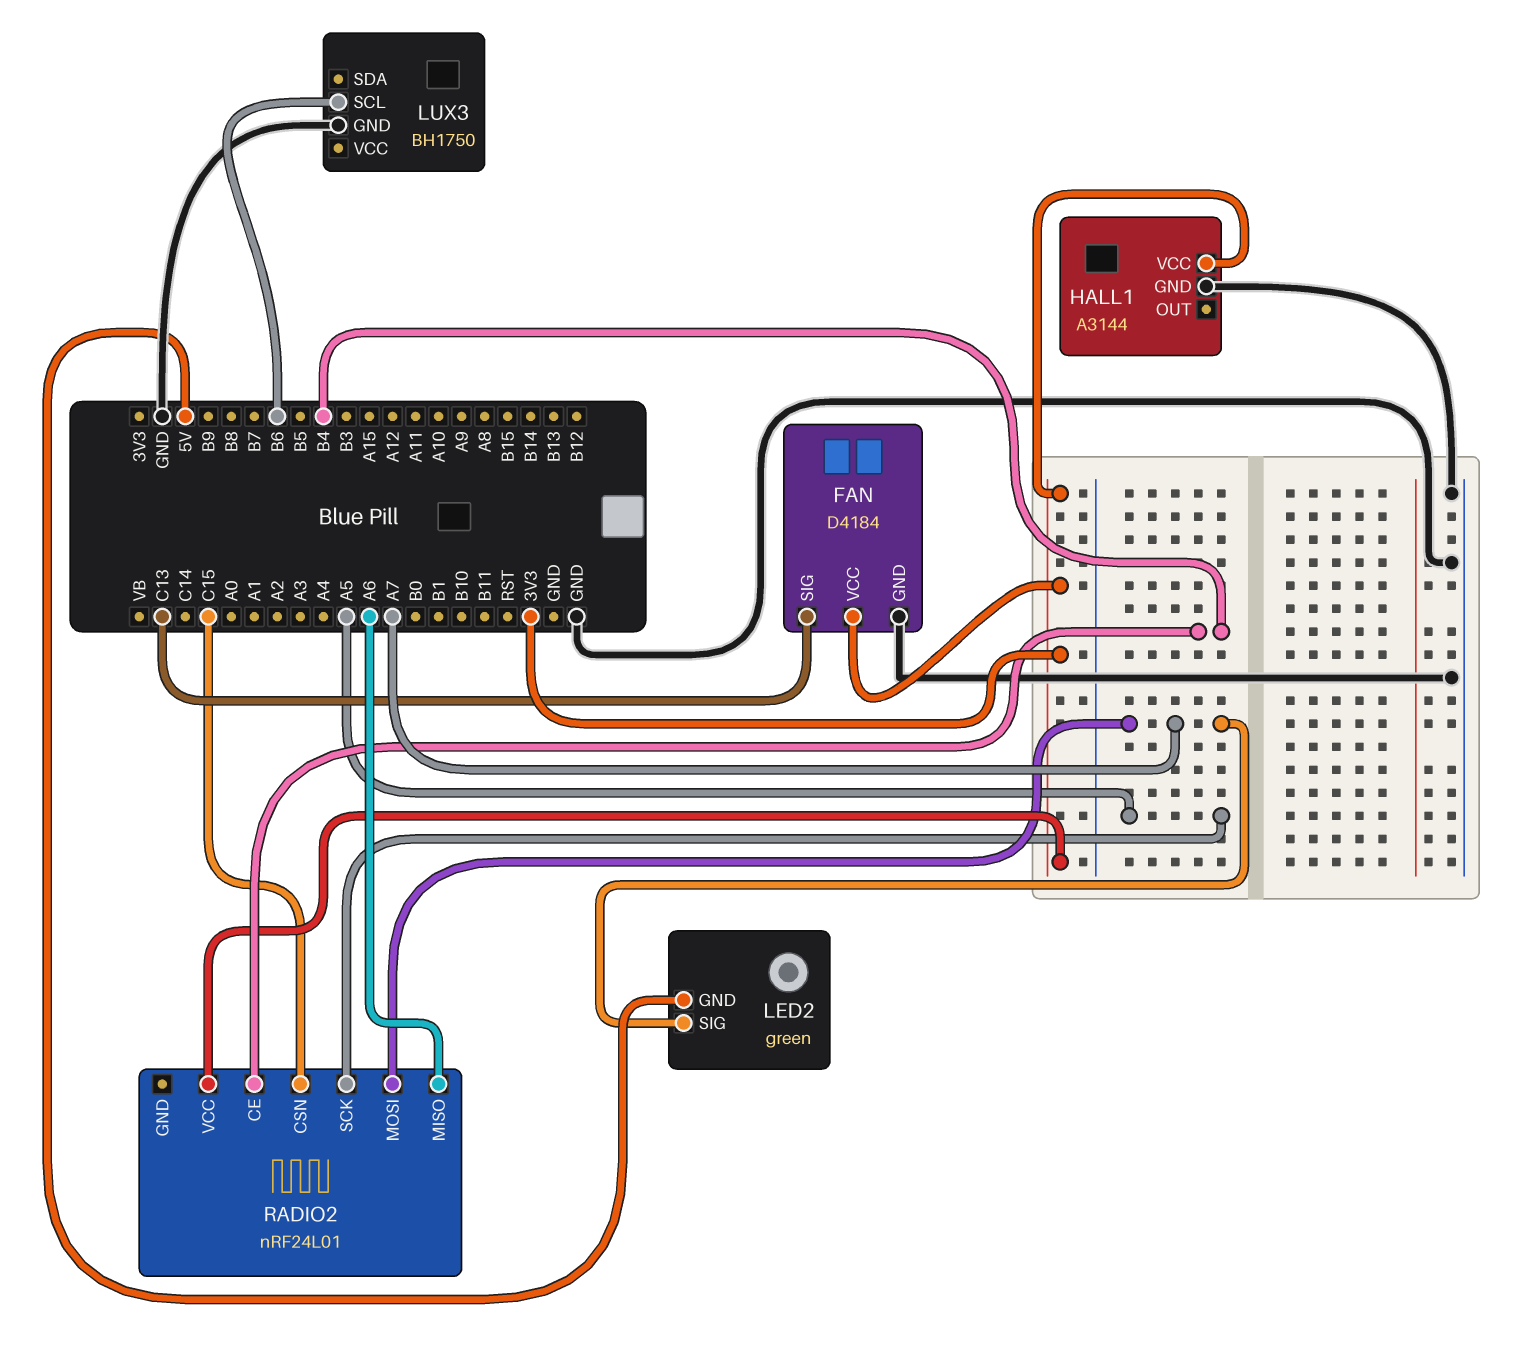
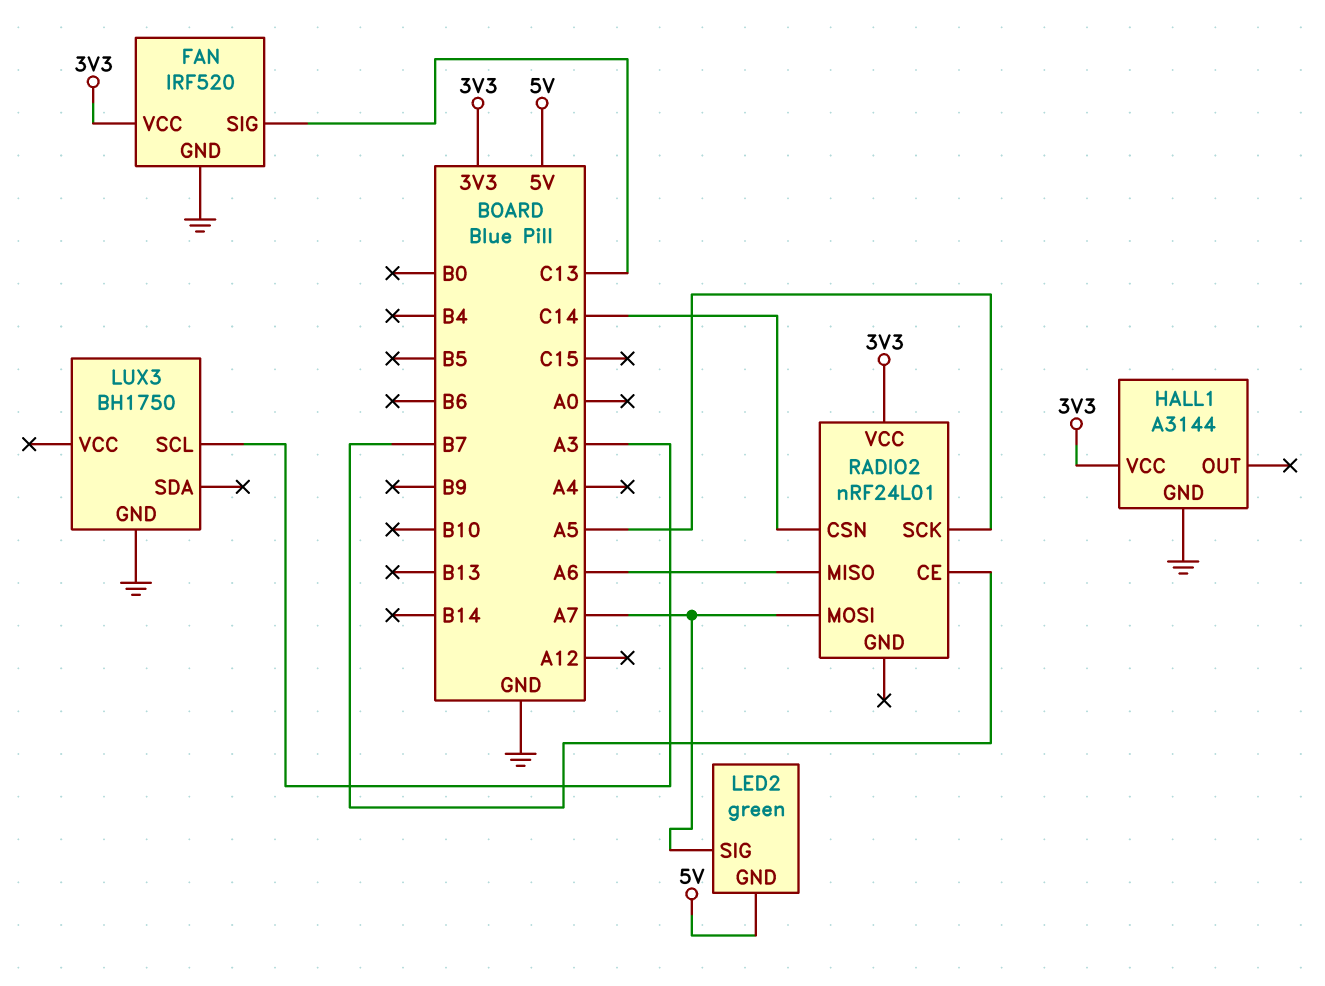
FAN: D4184 -> IRF520
LUX3 pin SCL: B6 -> A3
RADIO2 pin CE: B4 -> B7
RADIO2 pin CSN: C15 -> C14

